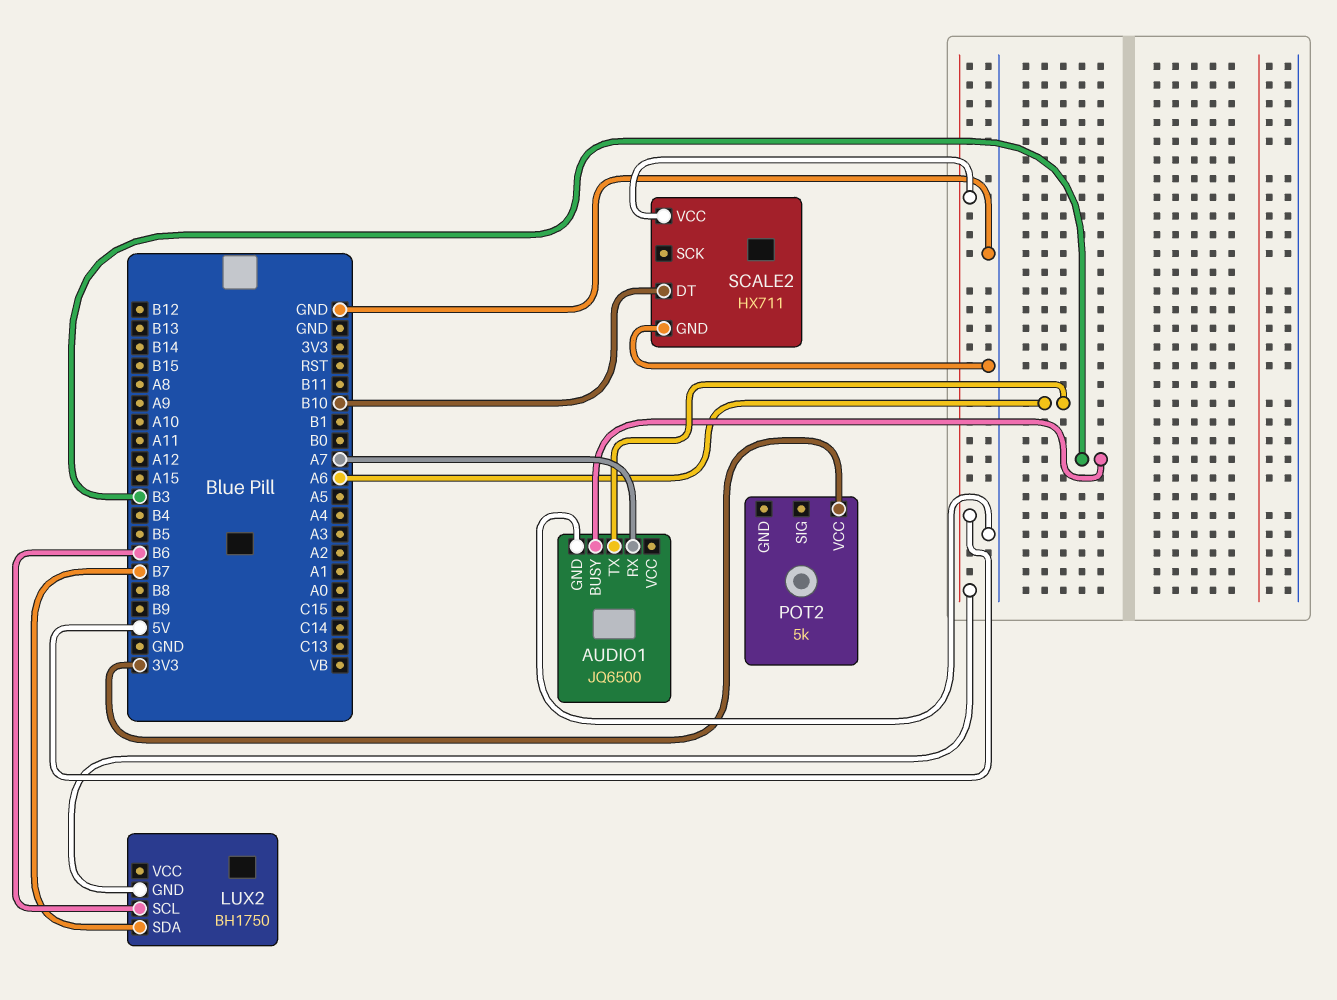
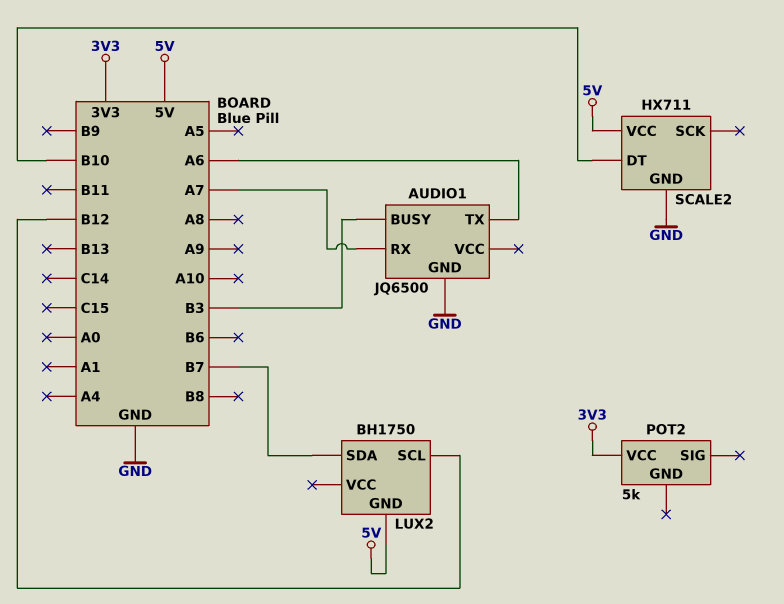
LUX2 pin SCL: B6 -> B12

